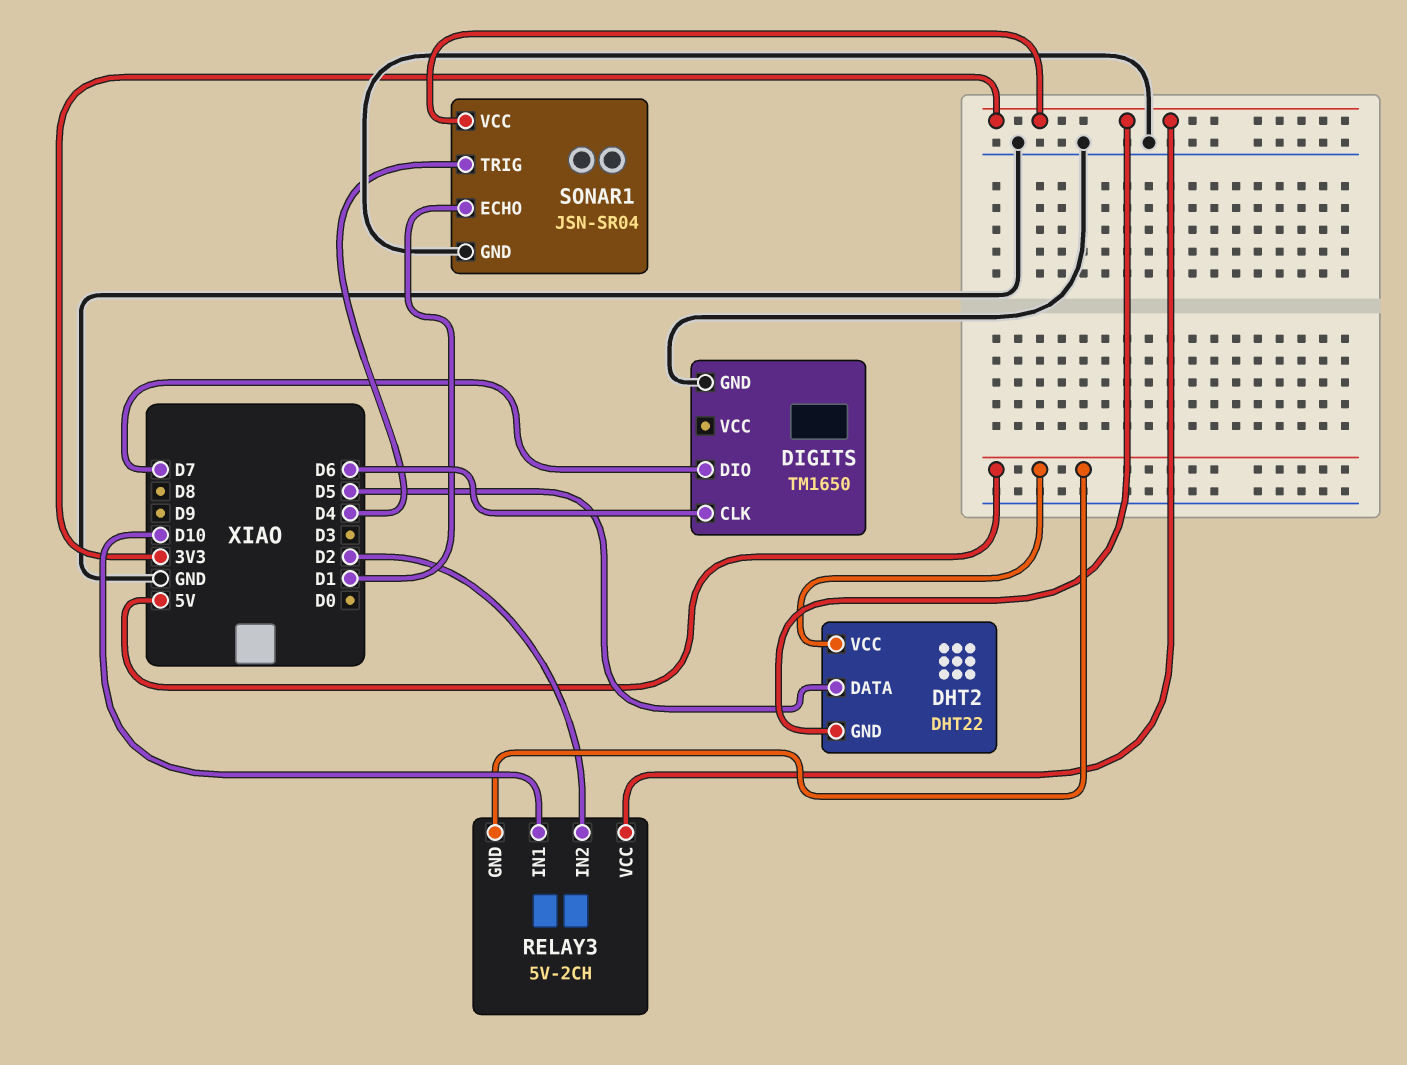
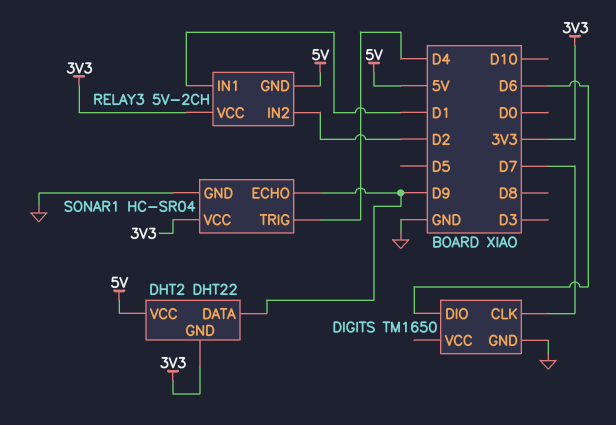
DHT2 pin DATA: D5 -> D9
DIGITS pin CLK: D6 -> D7
DIGITS pin DIO: D7 -> D6
RELAY3 pin IN1: D10 -> D1
SONAR1: JSN-SR04 -> HC-SR04
SONAR1 pin ECHO: D1 -> D9

